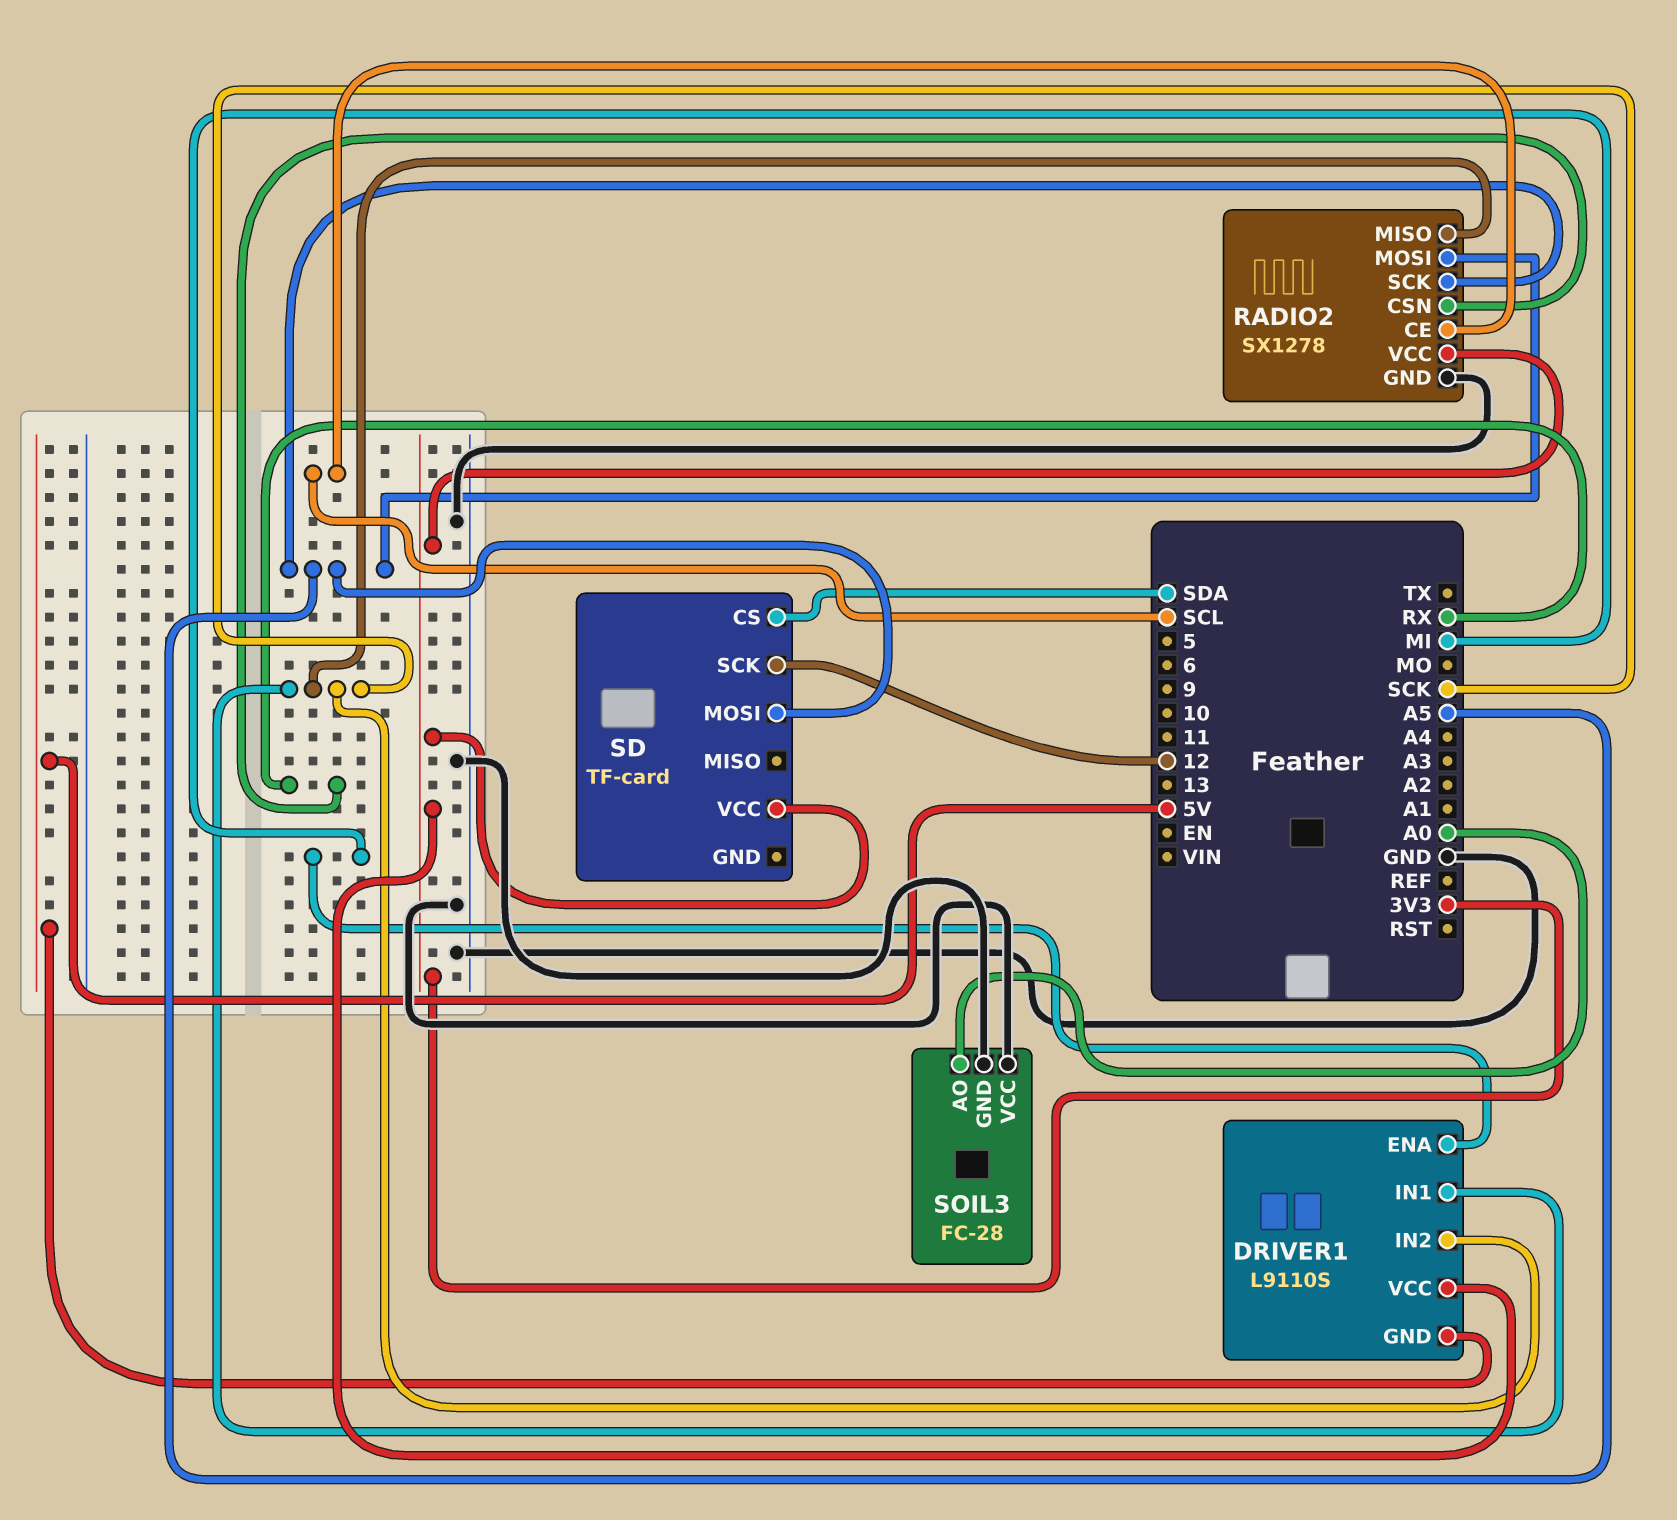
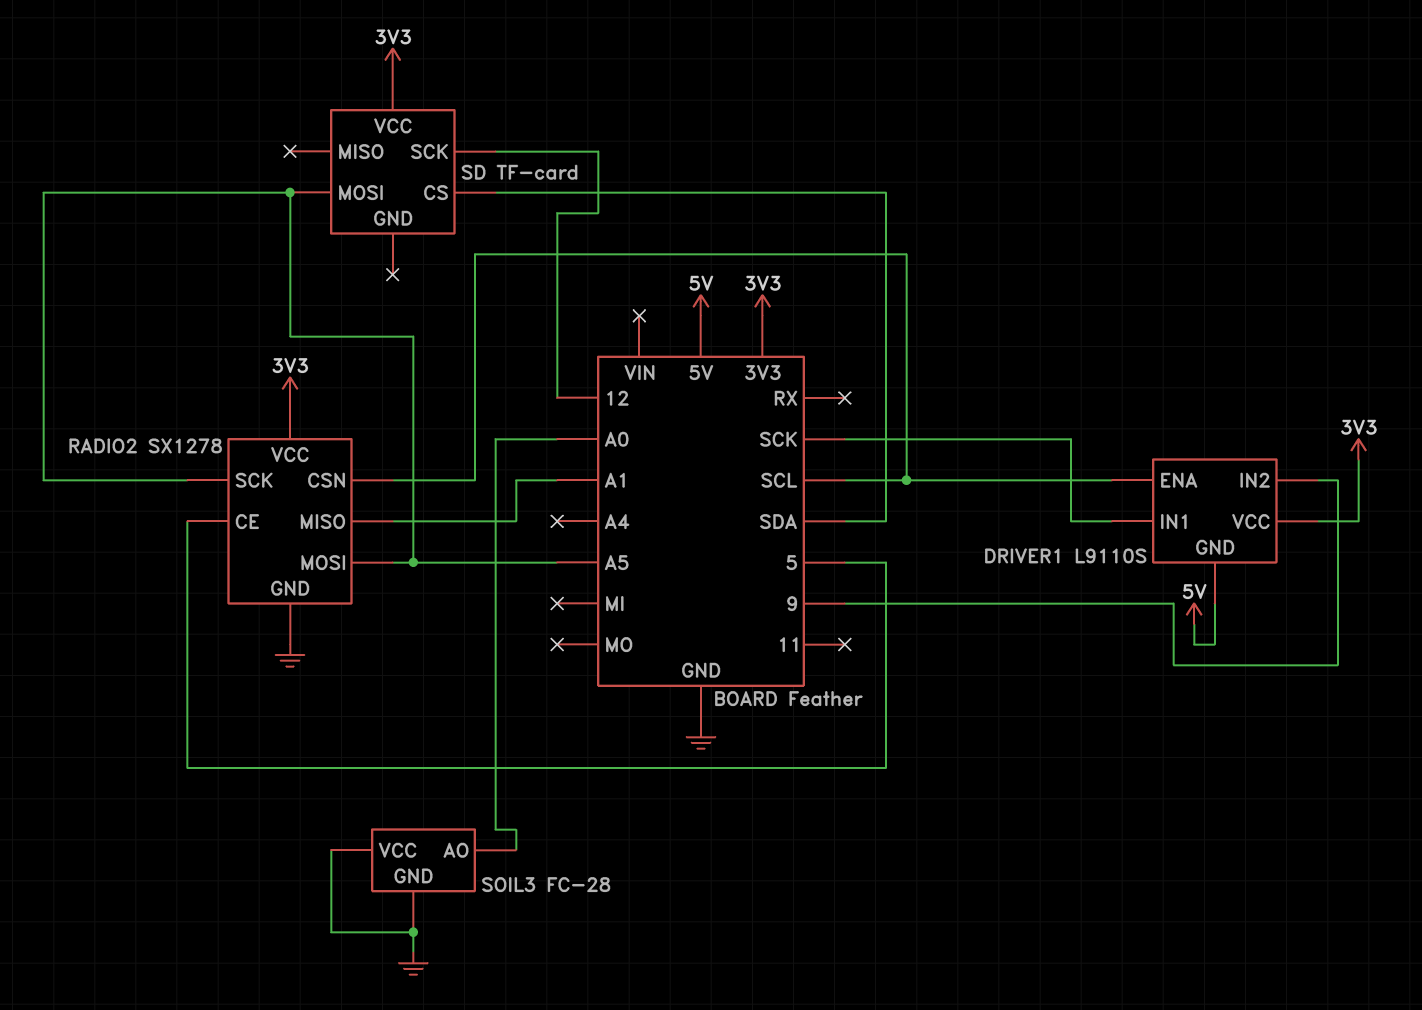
DRIVER1 pin ENA: MI -> SCL
DRIVER1 pin IN2: SCK -> 9
RADIO2 pin CE: SCL -> 5
RADIO2 pin CSN: RX -> SCL
RADIO2 pin MISO: SCK -> A1

